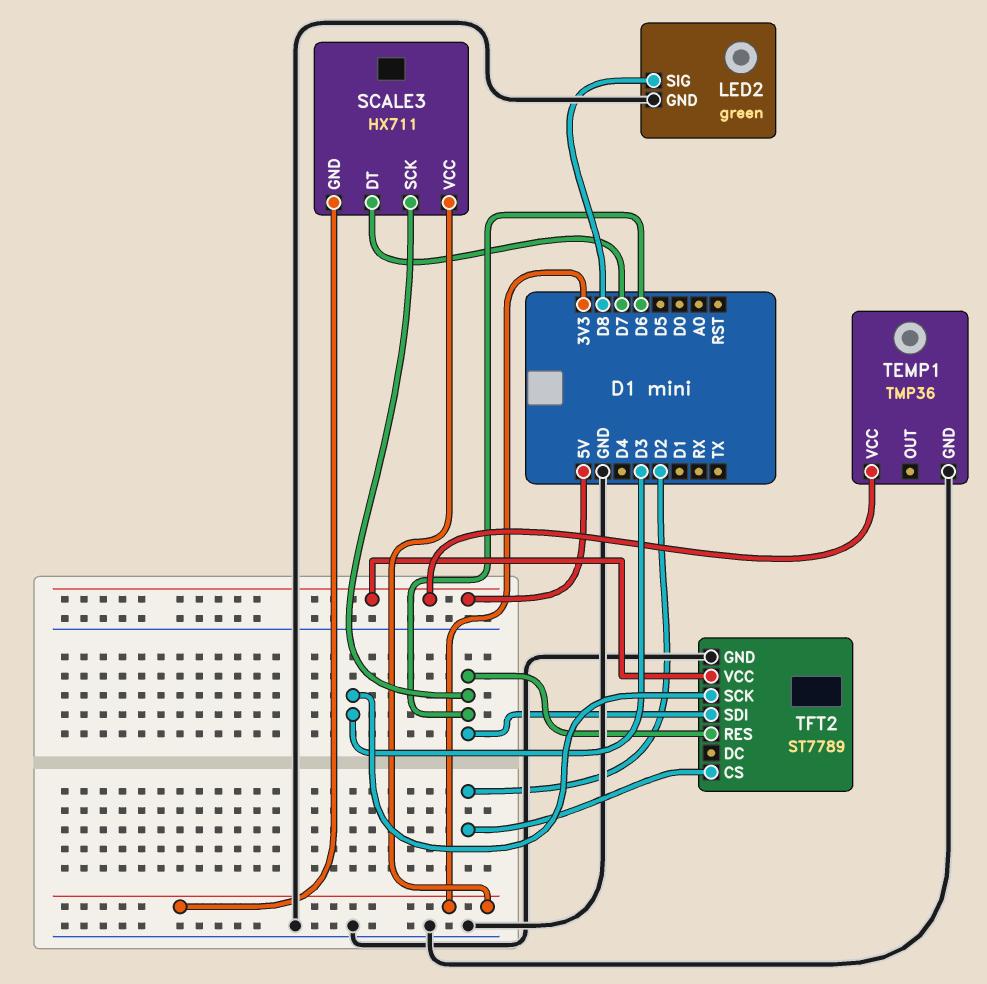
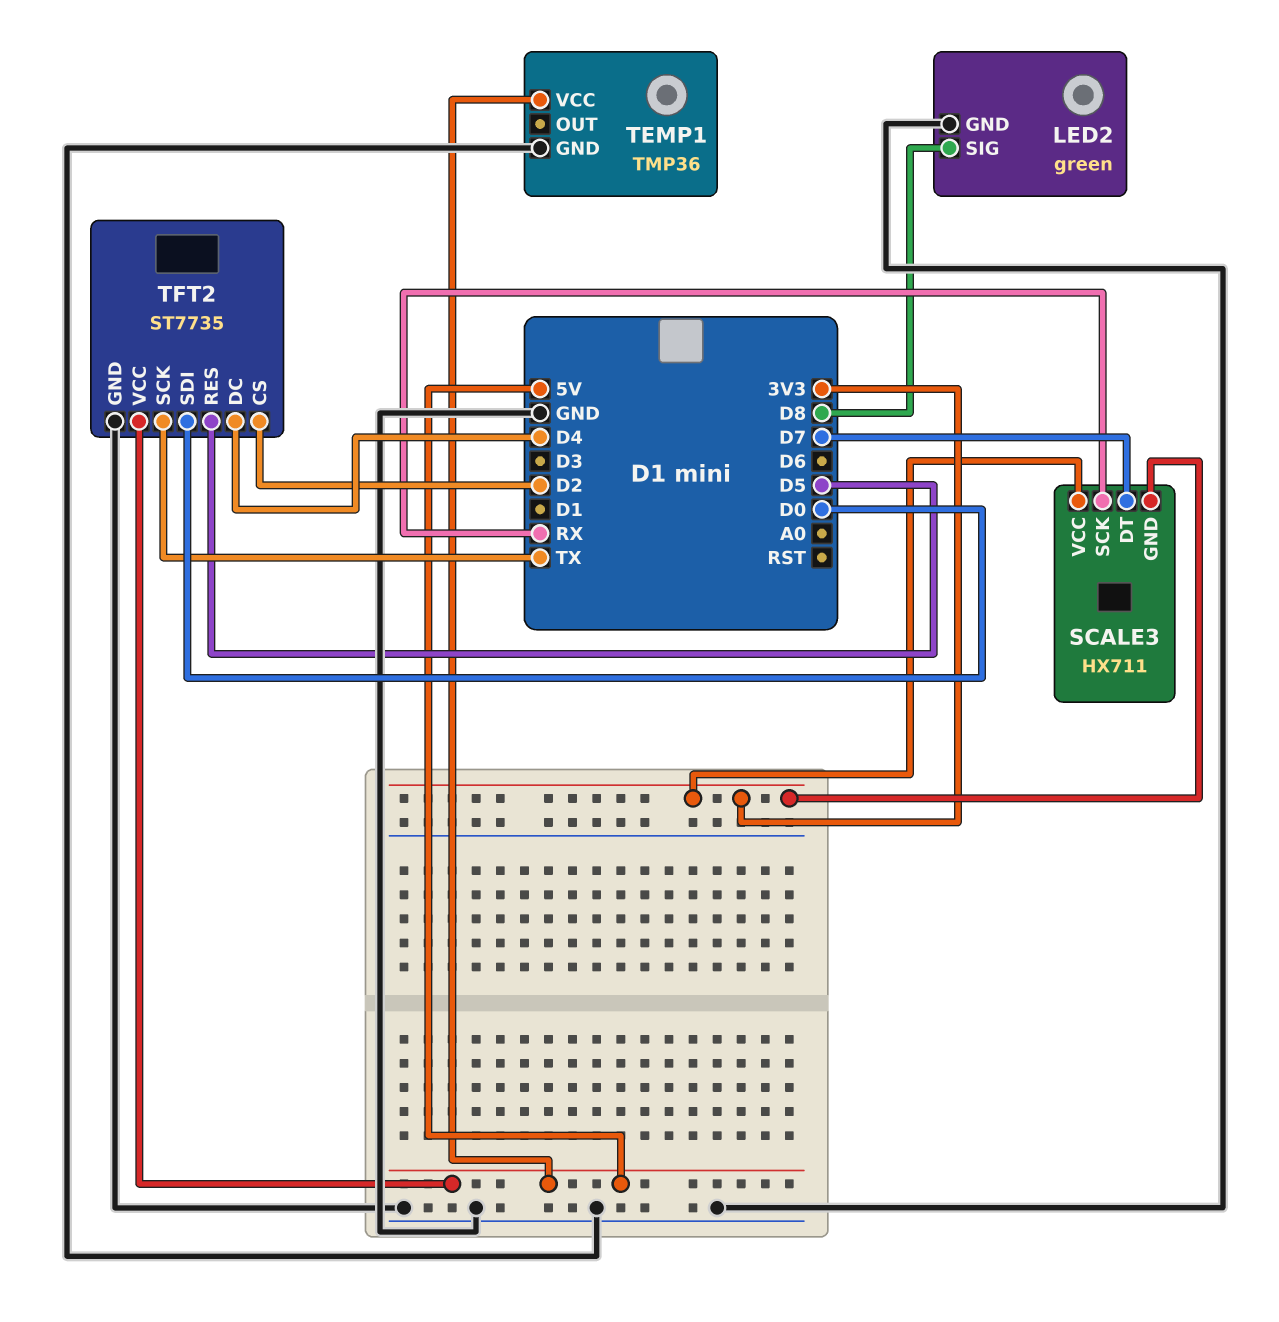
SCALE3 pin SCK: D6 -> RX
TFT2: ST7789 -> ST7735
TFT2 pin DC: none -> D4
TFT2 pin RES: D6 -> D5
TFT2 pin SCK: D3 -> TX
TFT2 pin SDI: D6 -> D0

